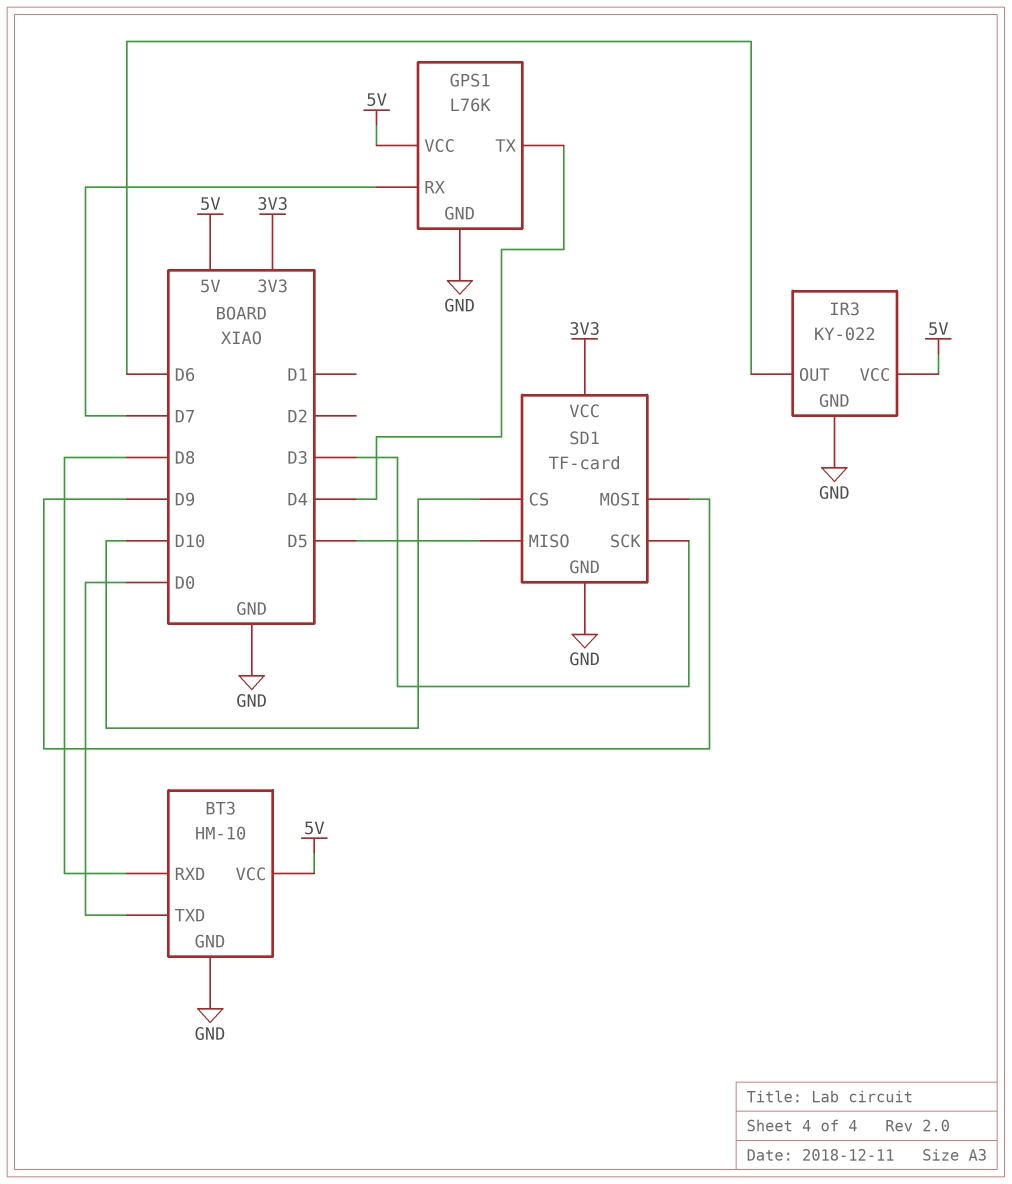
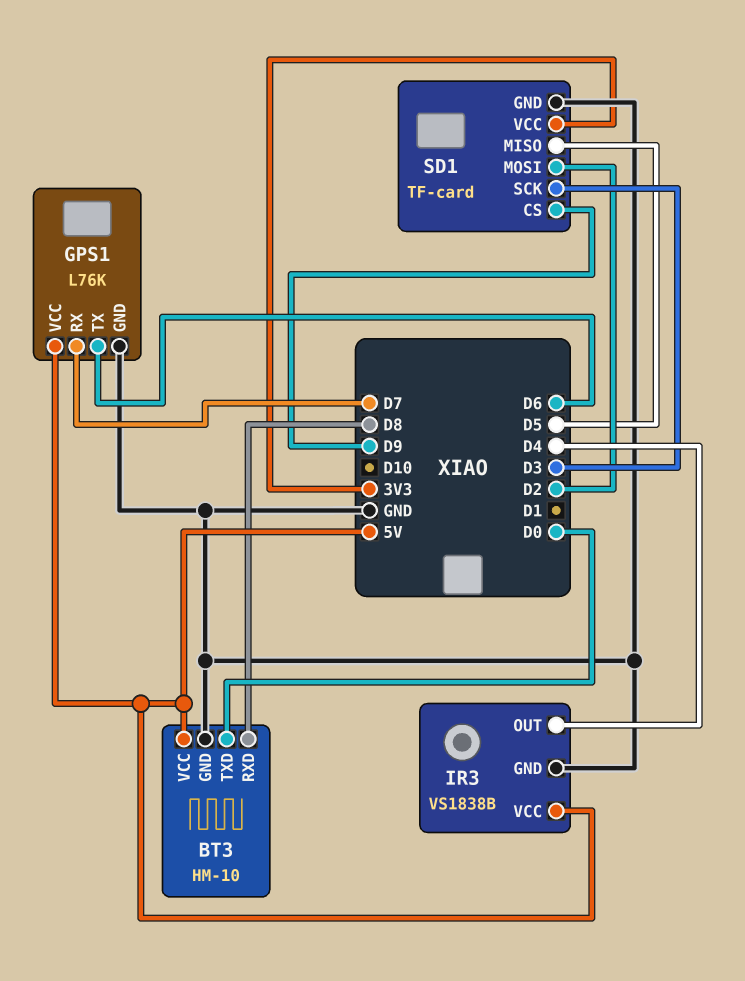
GPS1 pin TX: D4 -> D6
IR3: KY-022 -> VS1838B
IR3 pin OUT: D6 -> D4
SD1 pin CS: D10 -> D9
SD1 pin MOSI: D9 -> D2

